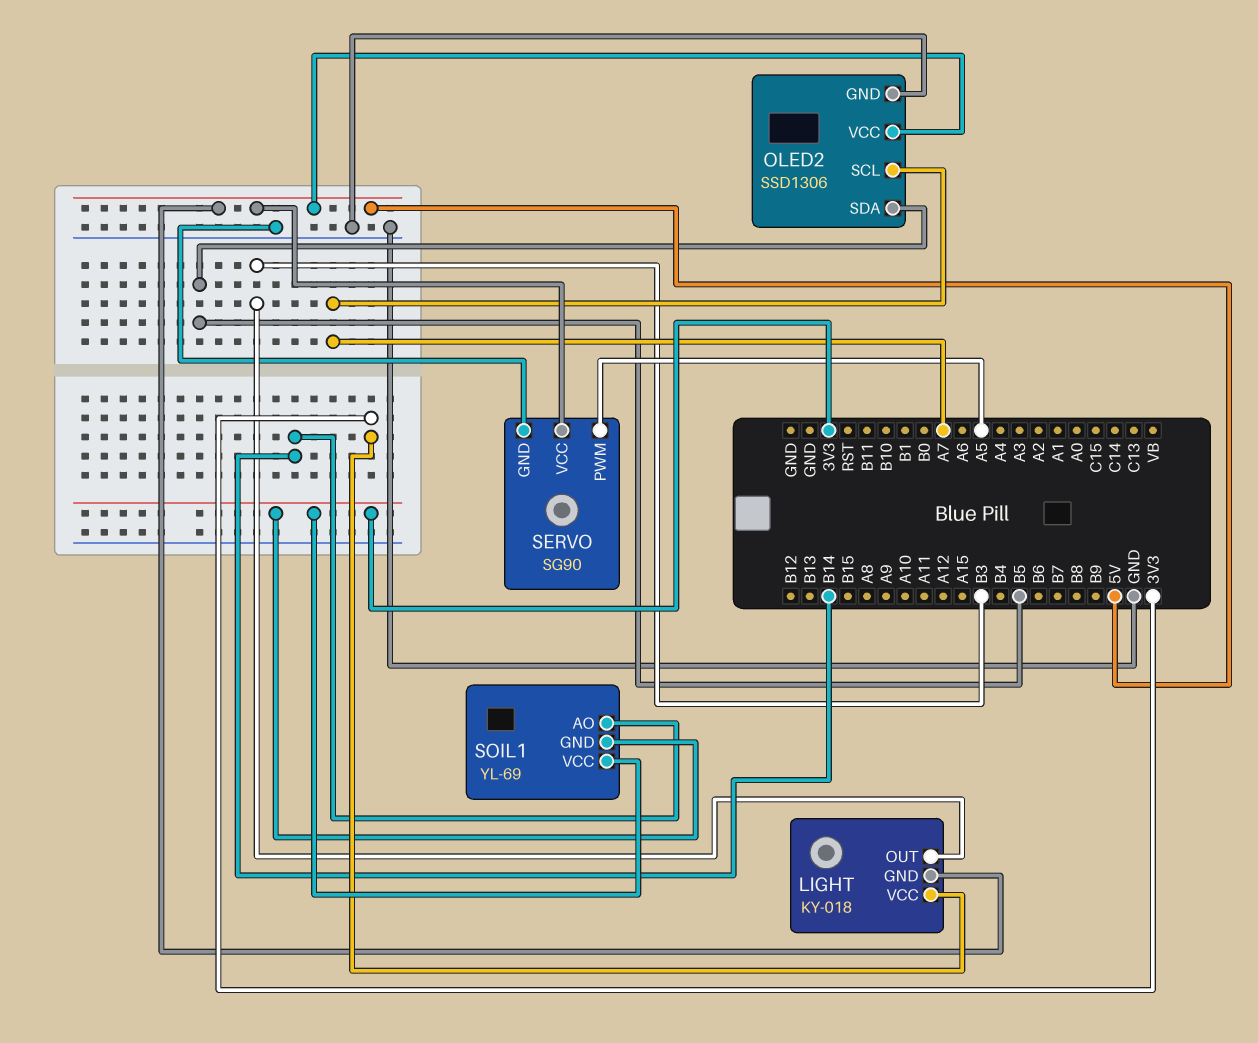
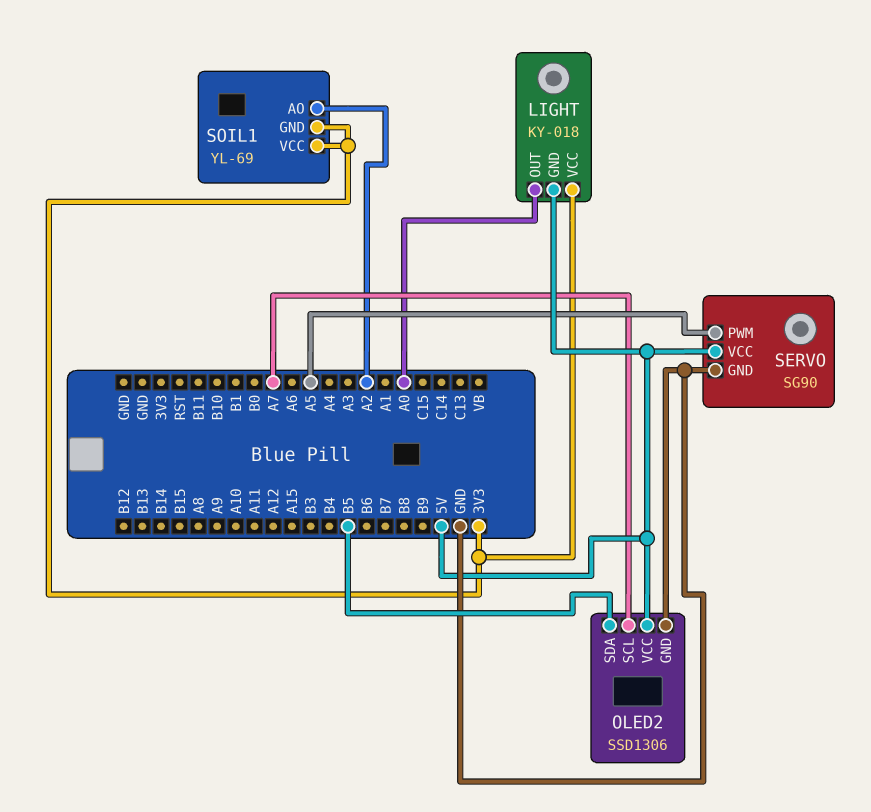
LIGHT pin OUT: B3 -> A0
SOIL1 pin AO: B14 -> A2

